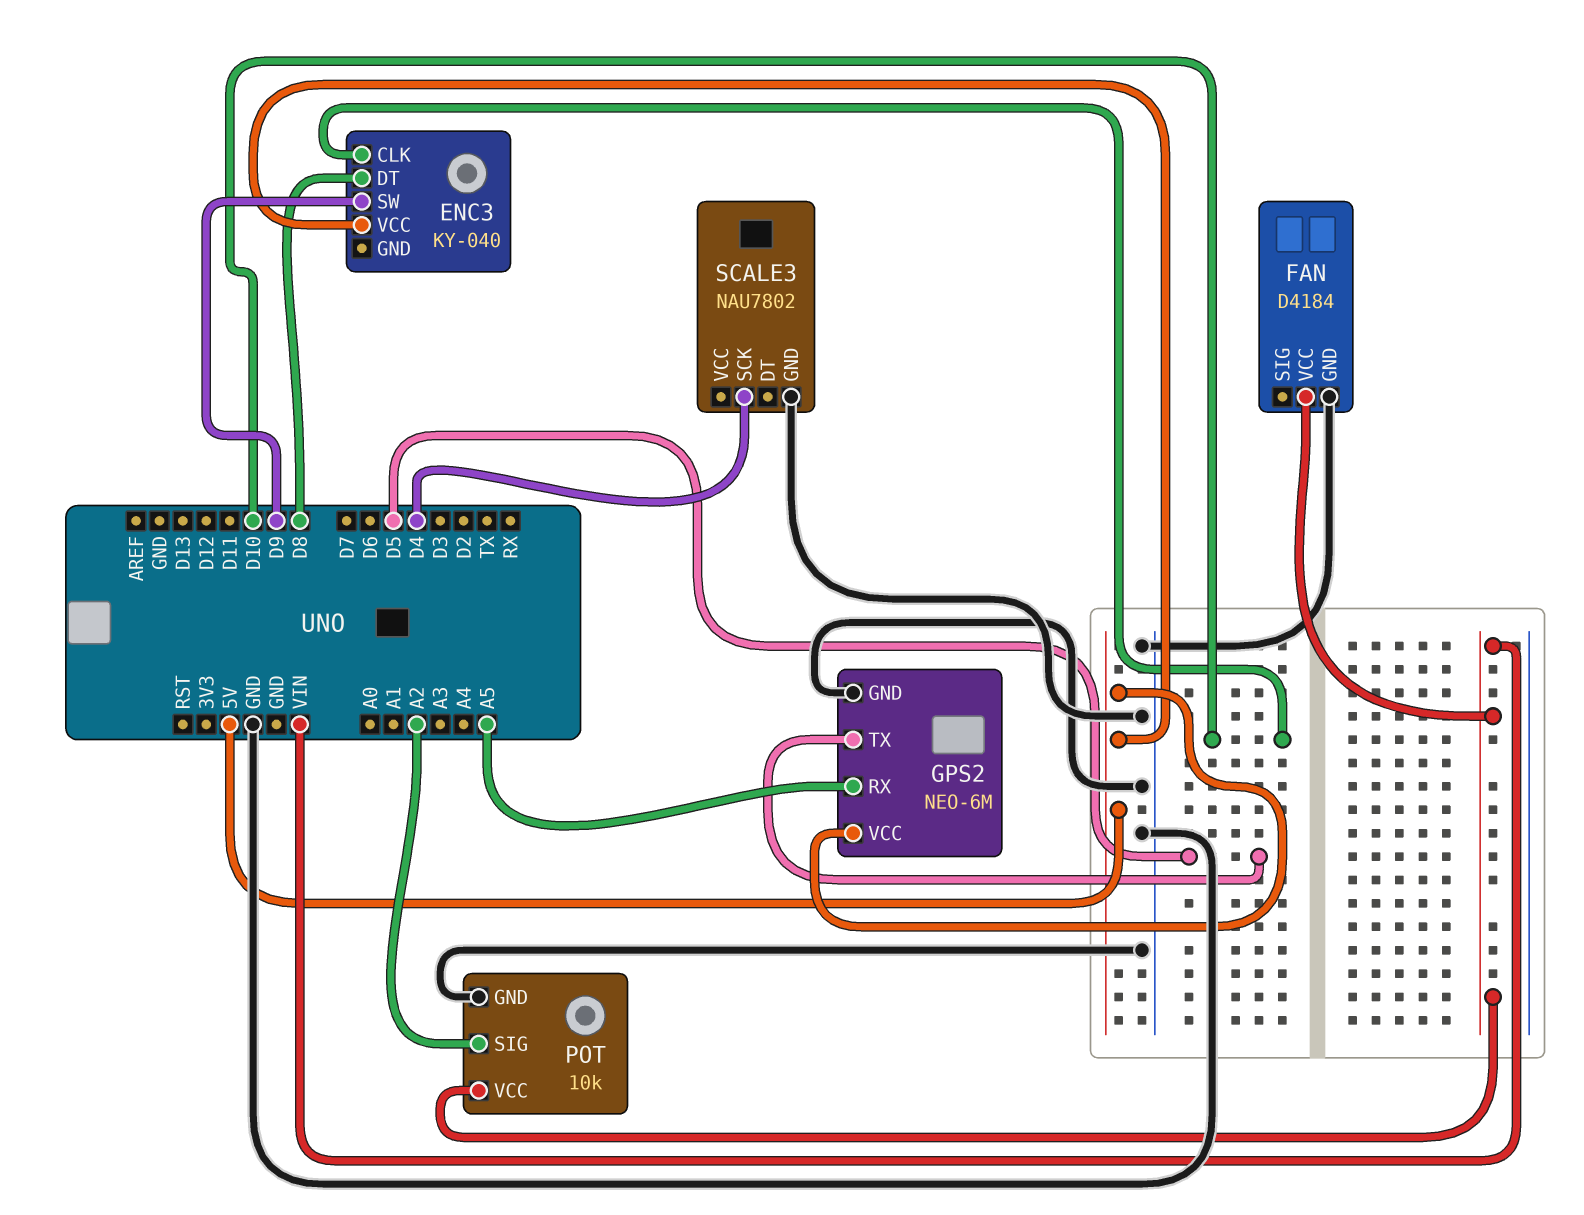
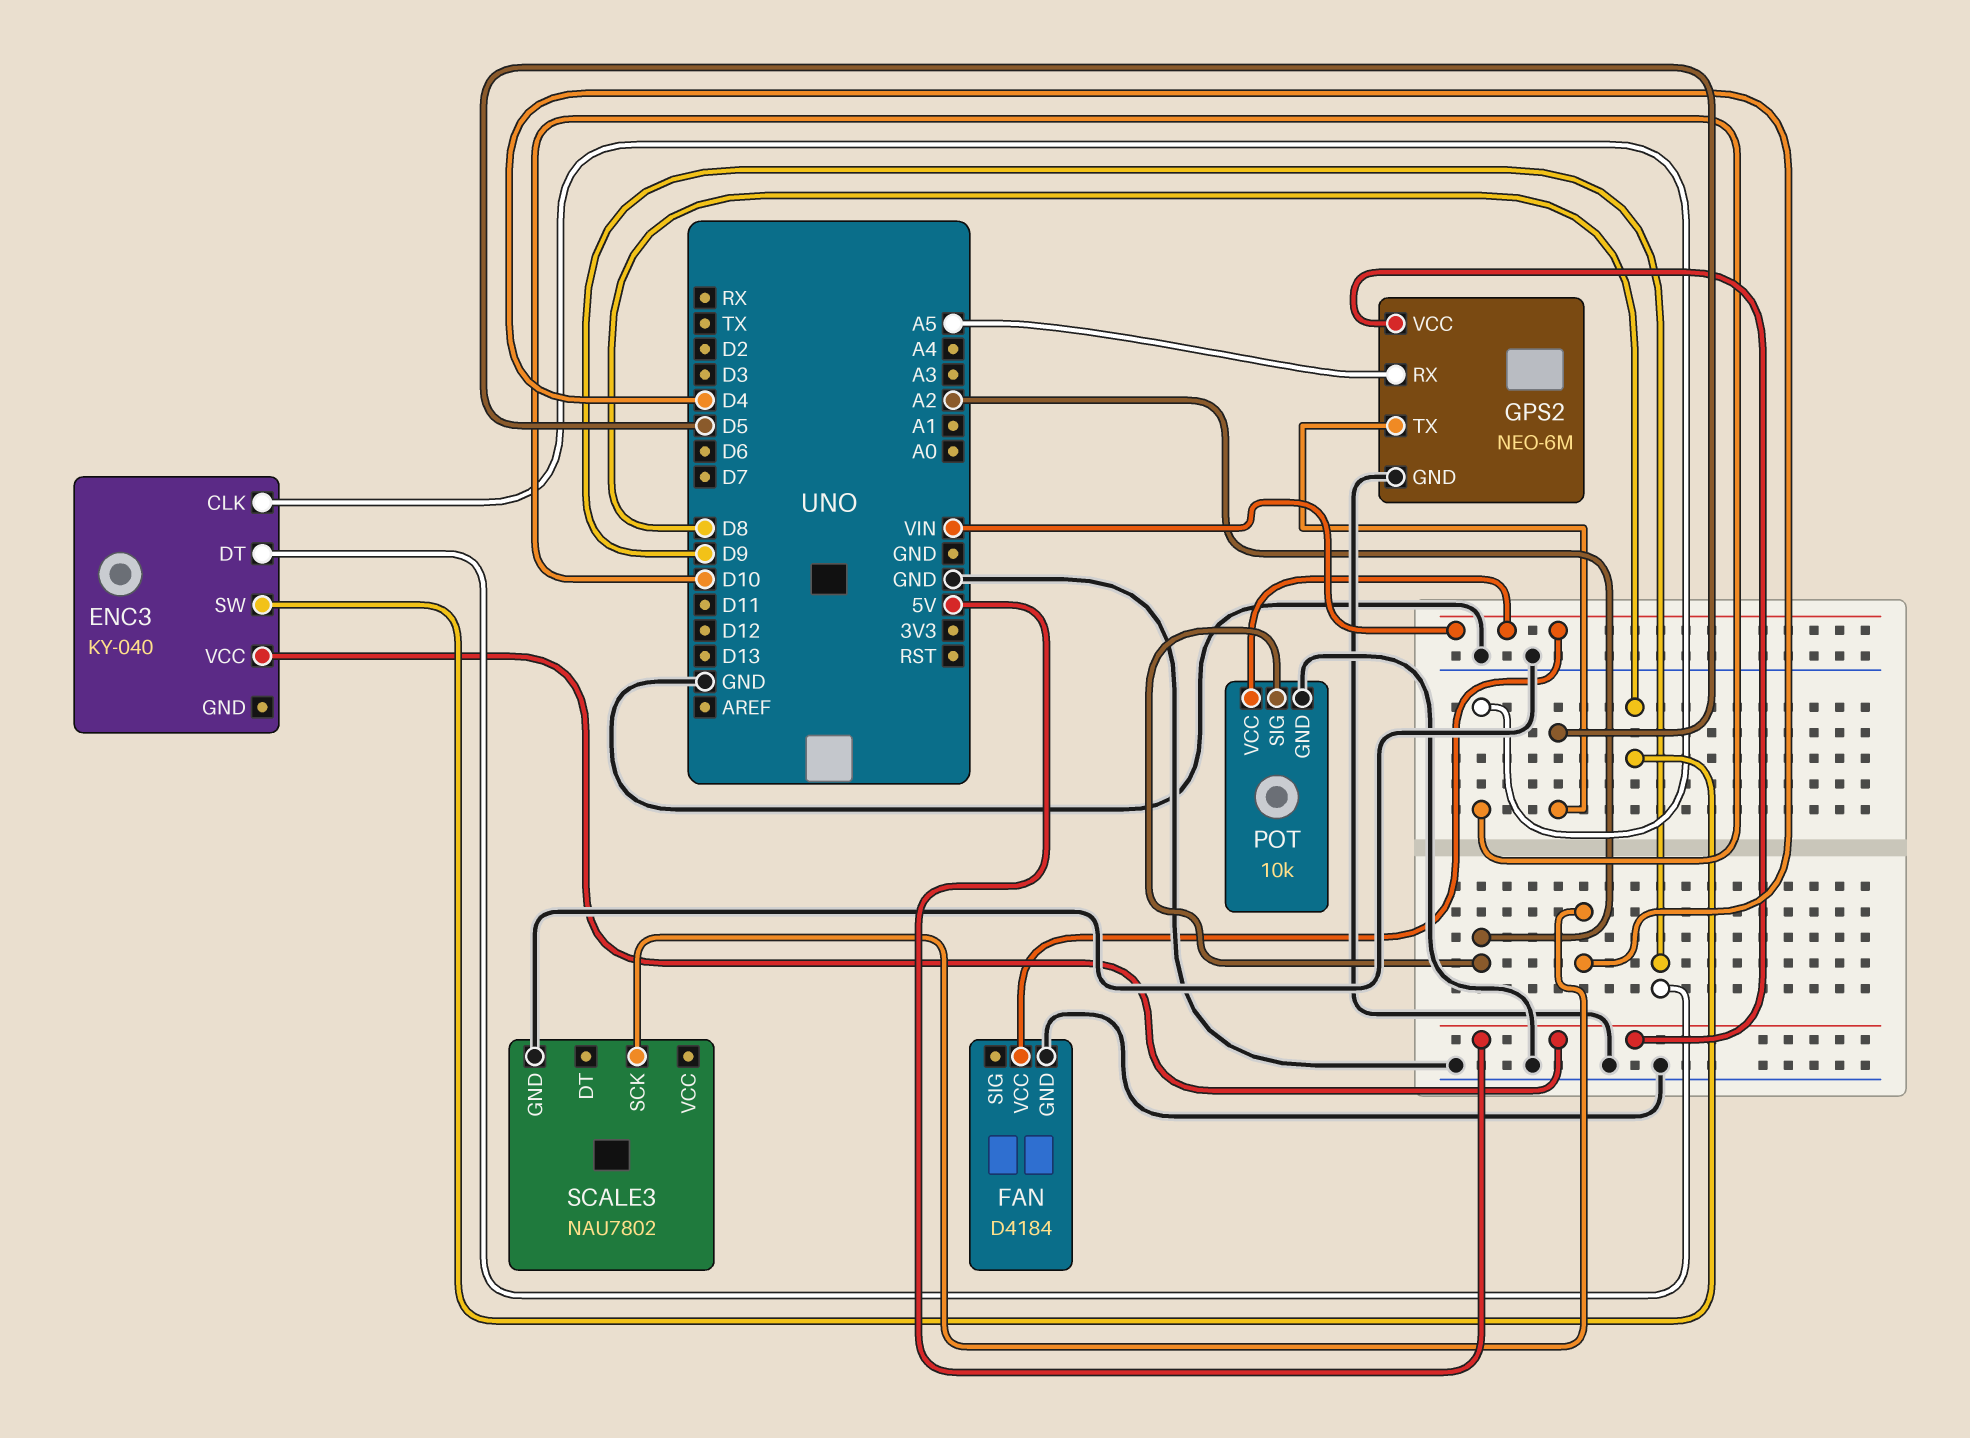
ENC3 pin DT: D8 -> D9
ENC3 pin SW: D9 -> D8

